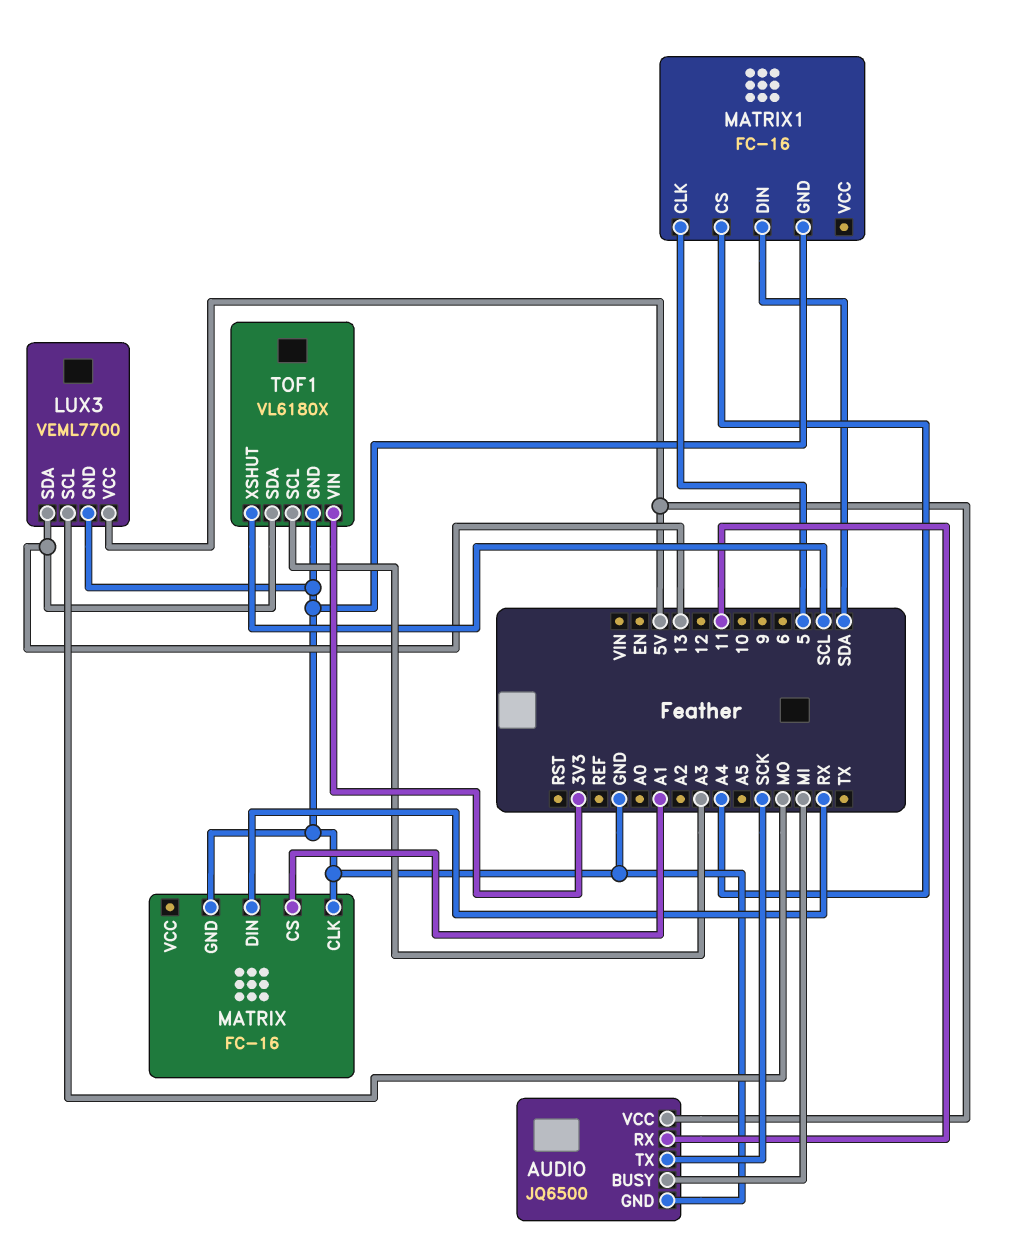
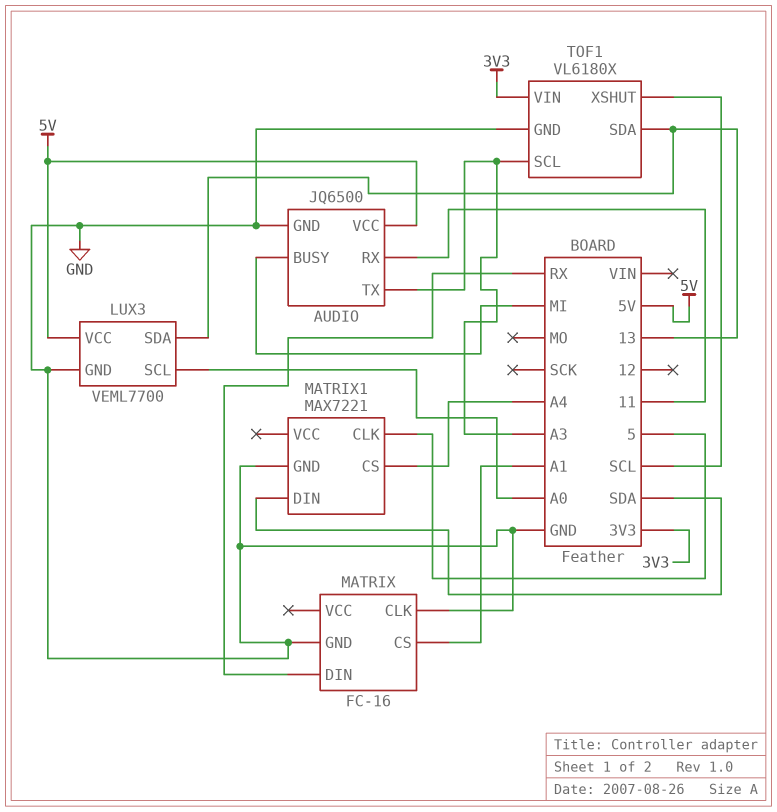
AUDIO pin TX: SCK -> A3
LUX3 pin SCL: MO -> A0
MATRIX1: FC-16 -> MAX7221

